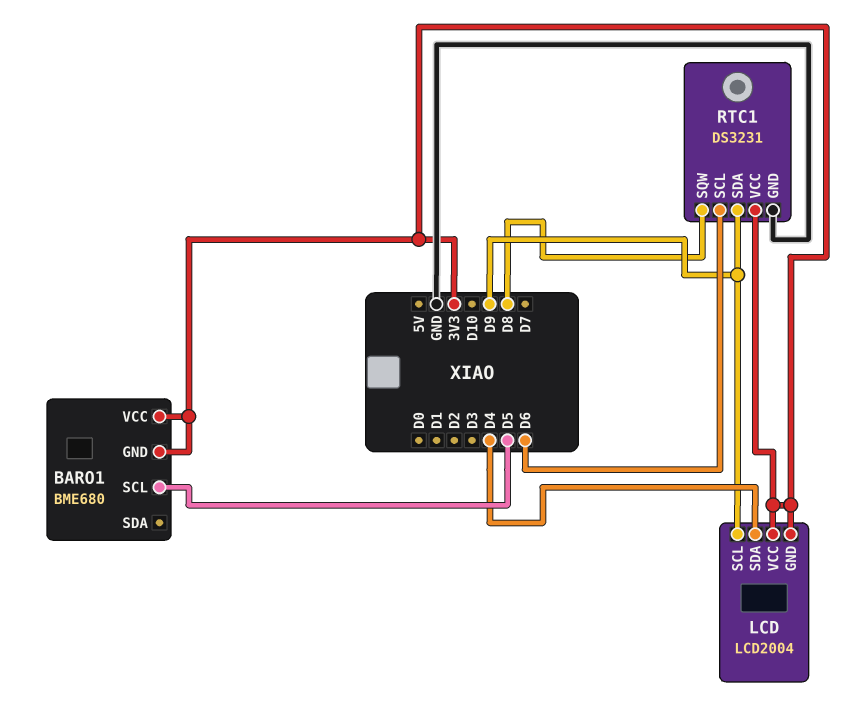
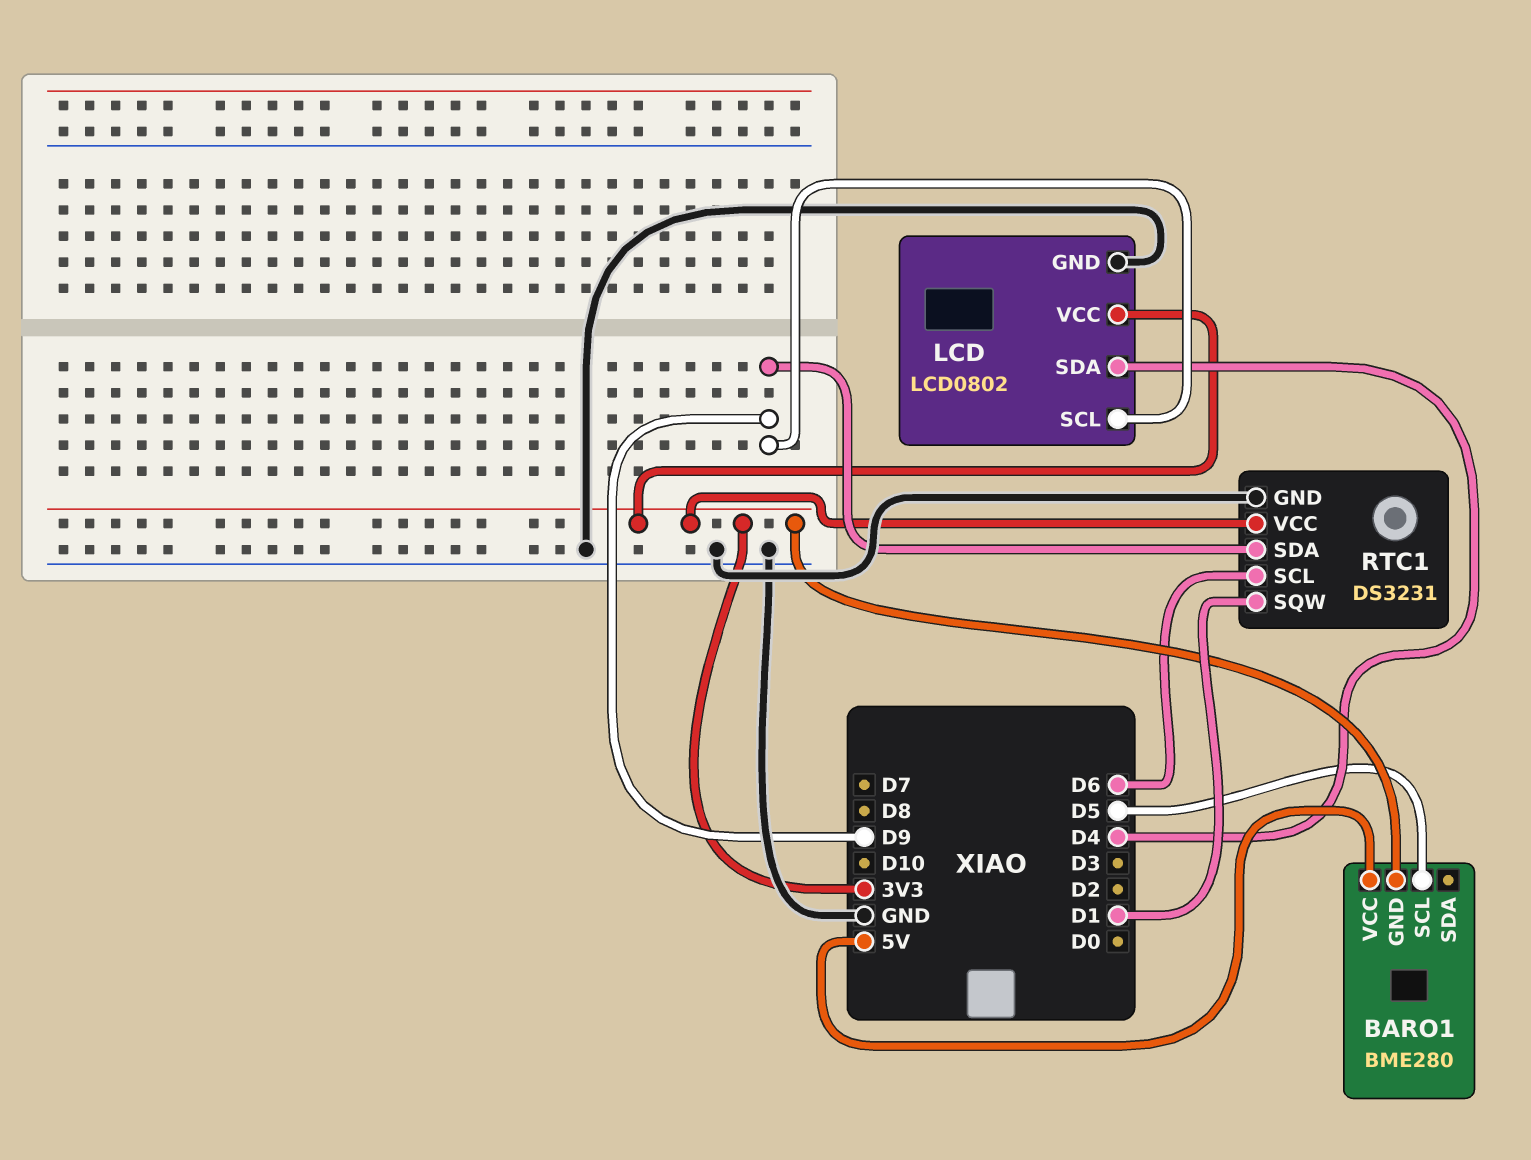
BARO1: BME680 -> BME280
BARO1 pin VCC: 3V3 -> 5V
LCD: LCD2004 -> LCD0802
LCD pin GND: 3V3 -> GND
RTC1 pin SQW: D8 -> D1

